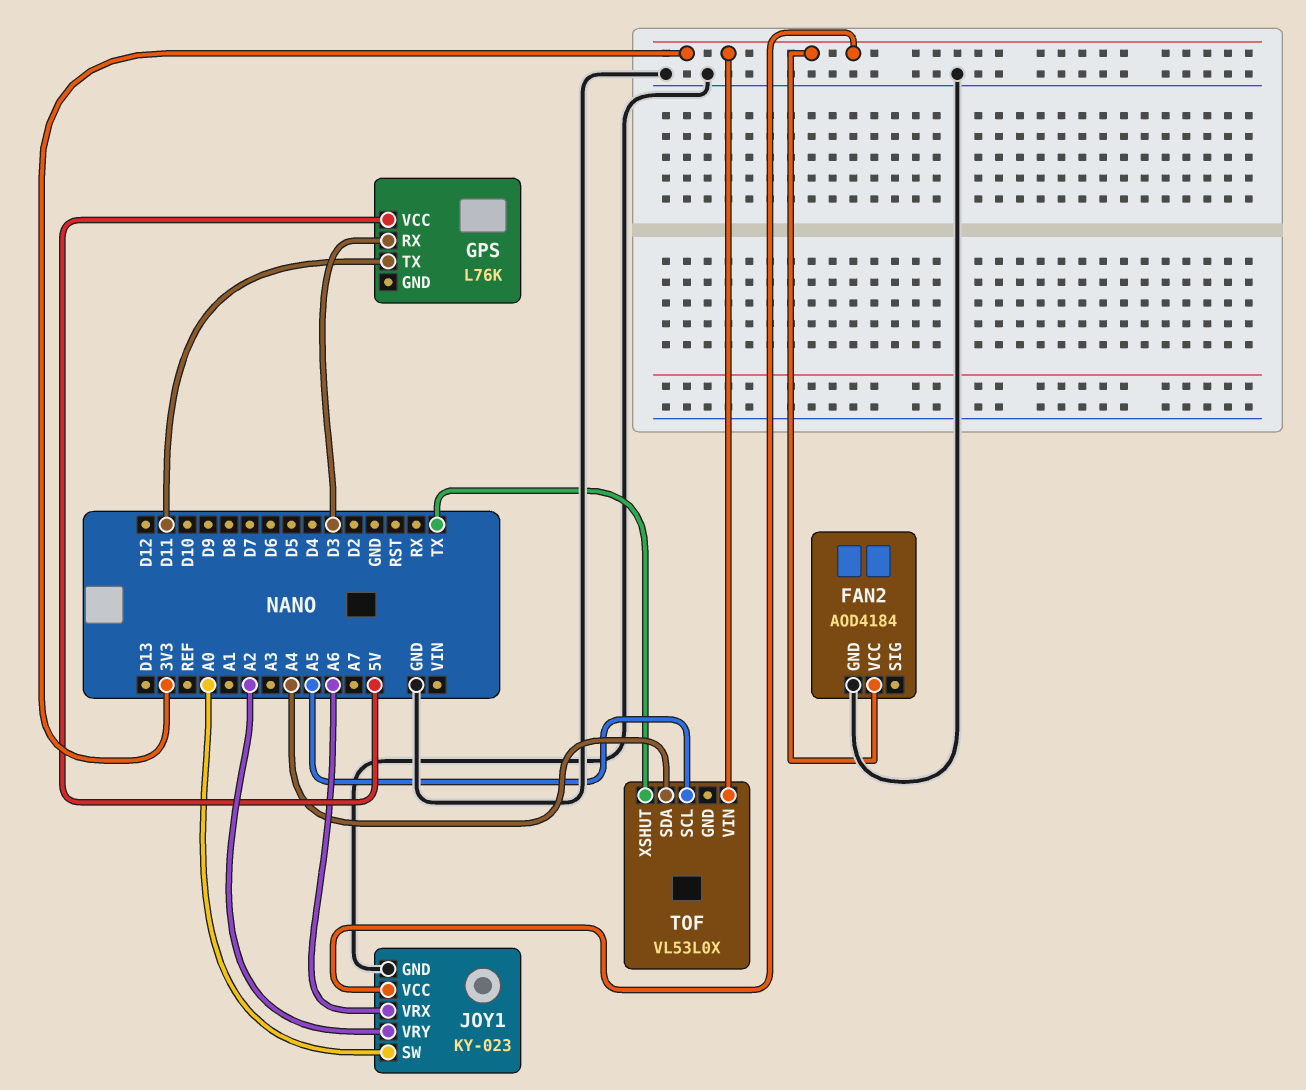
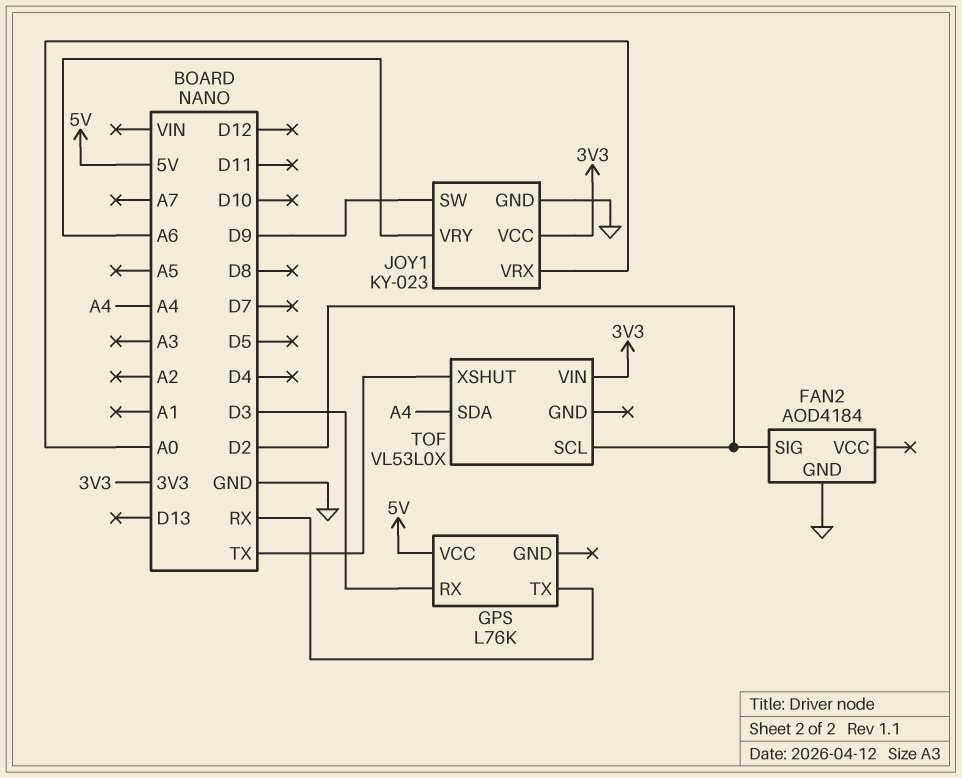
FAN2 pin SIG: none -> D2
FAN2 pin VCC: 3V3 -> none
GPS pin TX: D11 -> RX
JOY1 pin SW: A0 -> D9
JOY1 pin VRX: A6 -> A0
JOY1 pin VRY: A2 -> A6
TOF pin SCL: A5 -> D2

